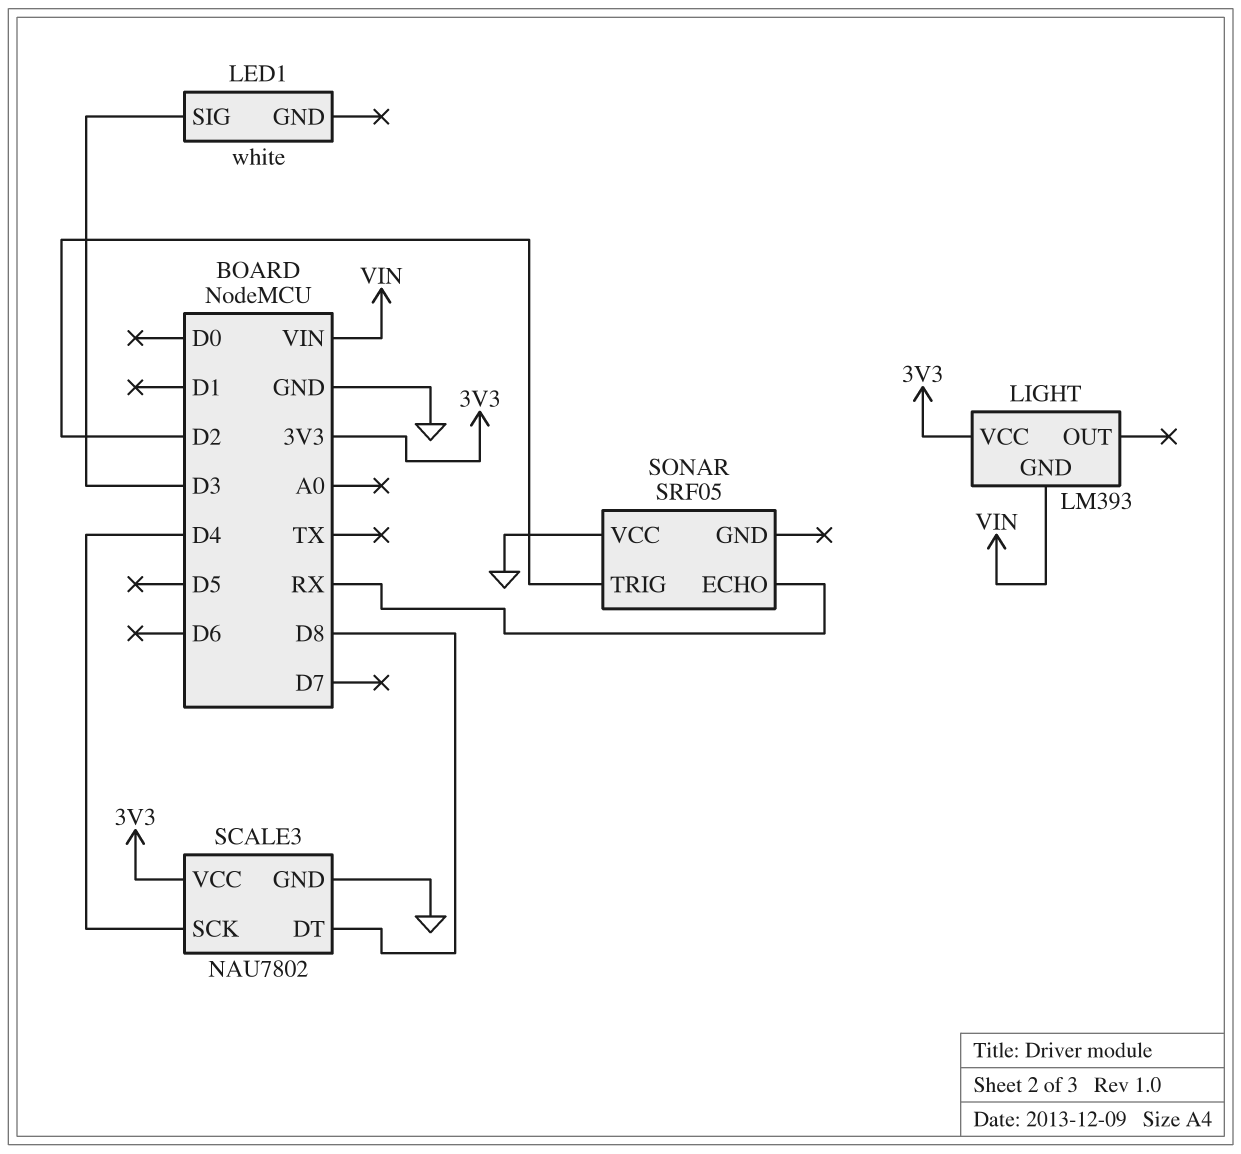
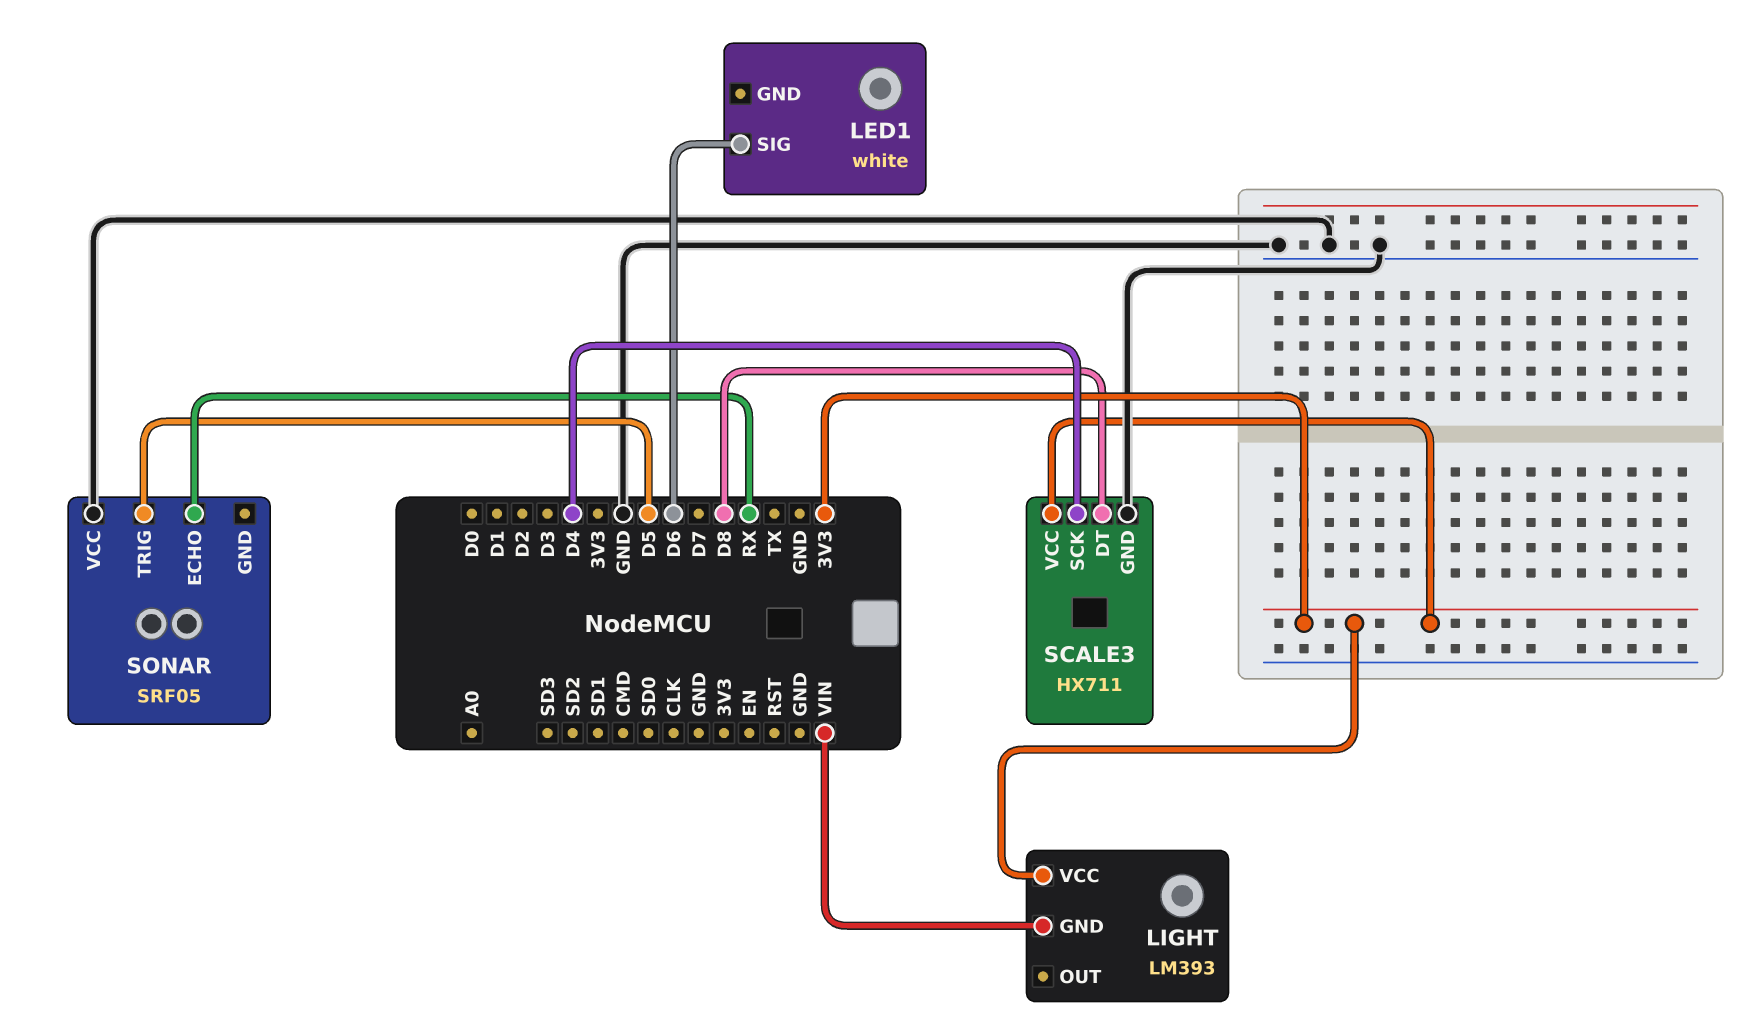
LED1 pin SIG: D3 -> D6
SCALE3: NAU7802 -> HX711
SONAR pin TRIG: D2 -> D5

